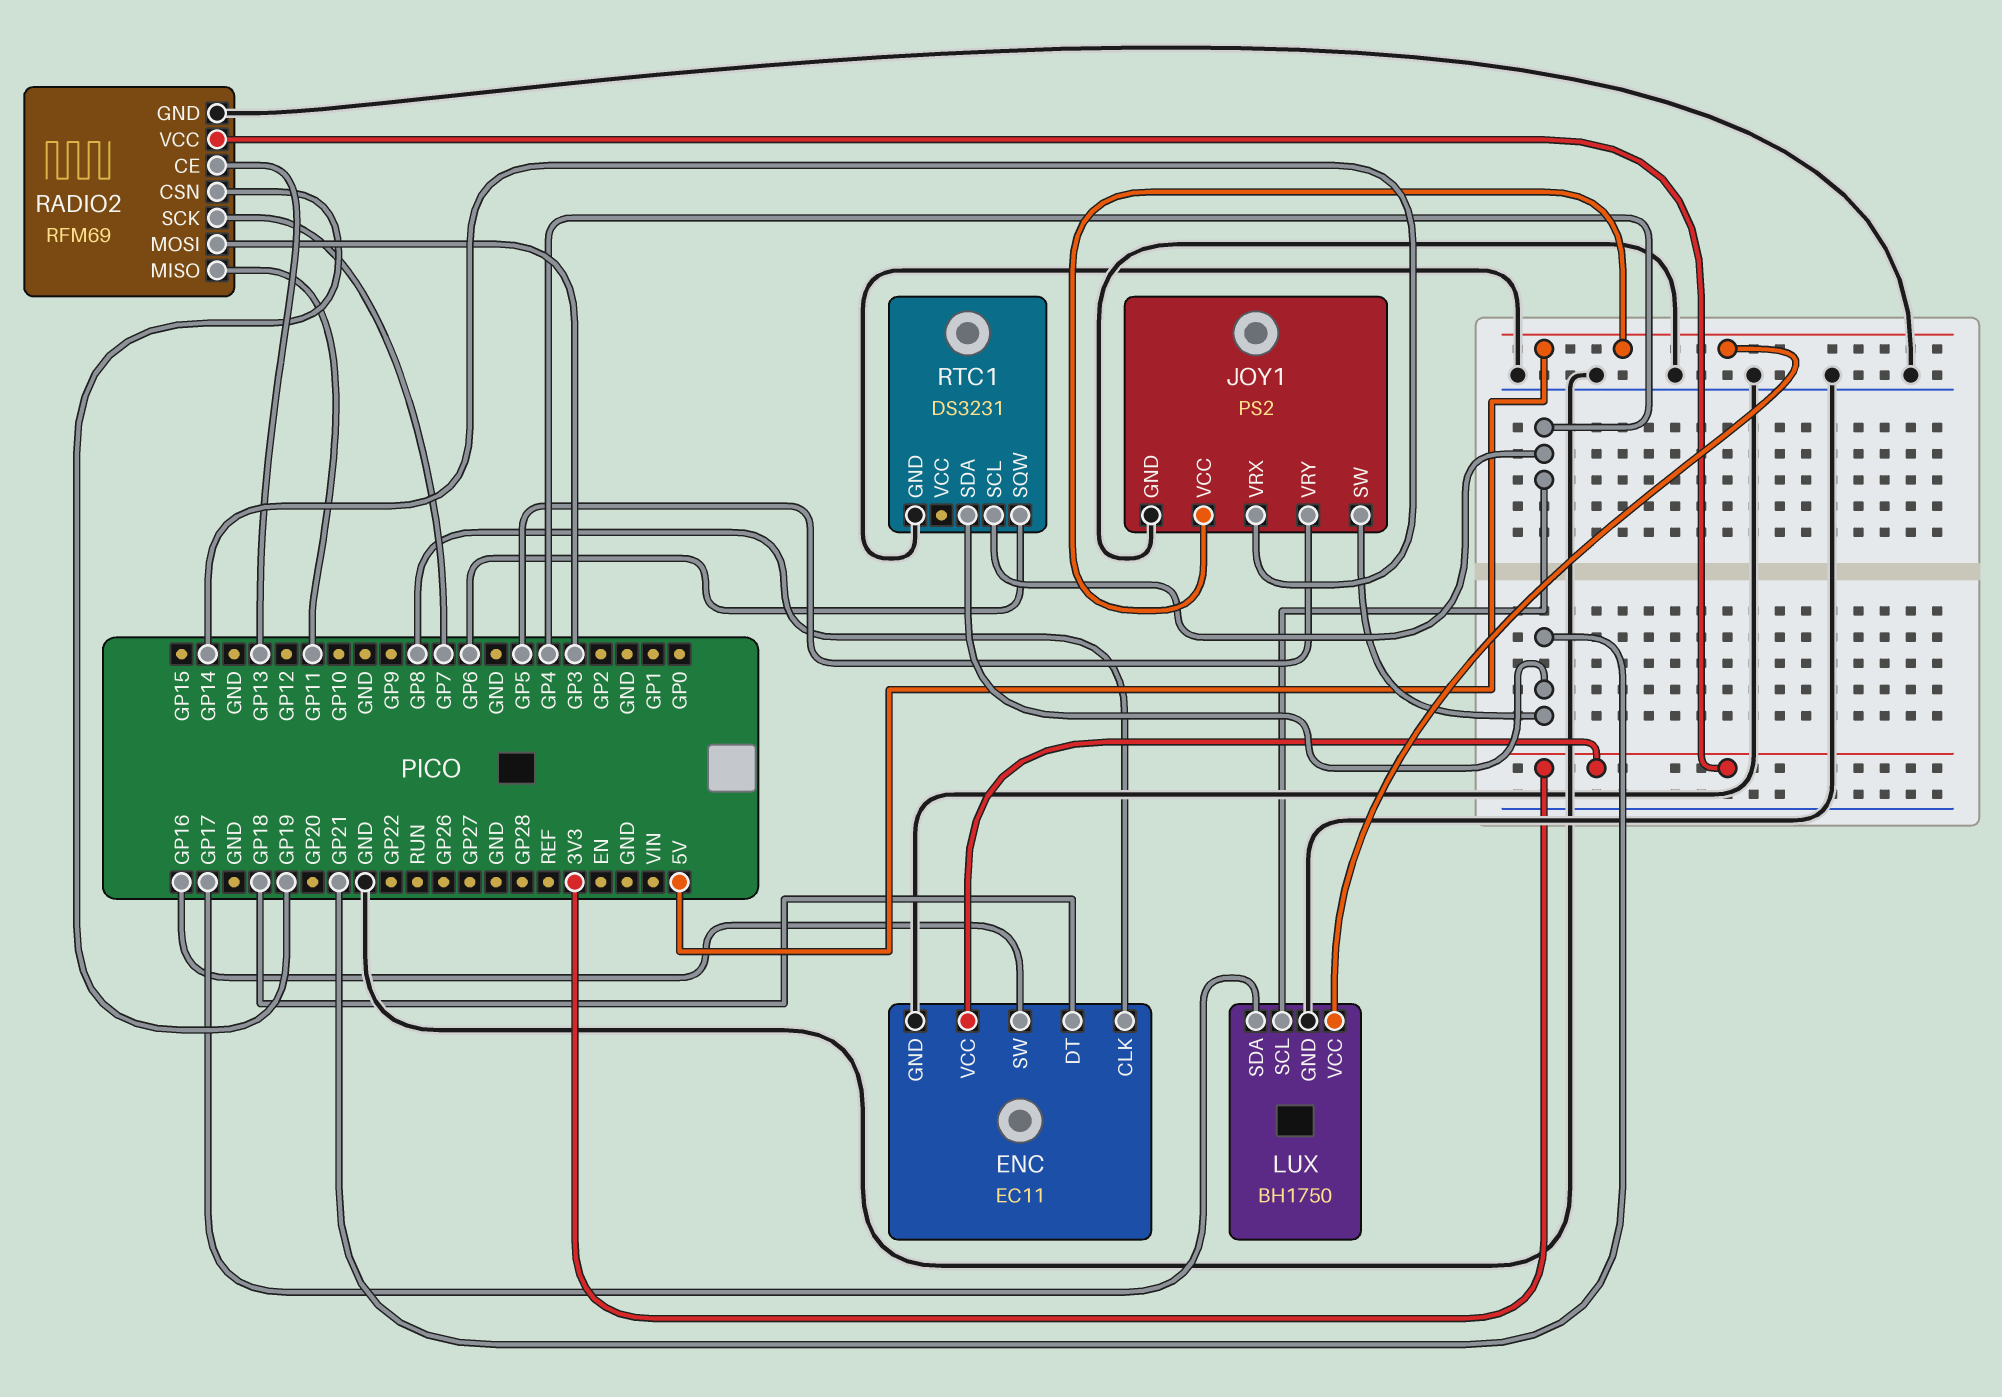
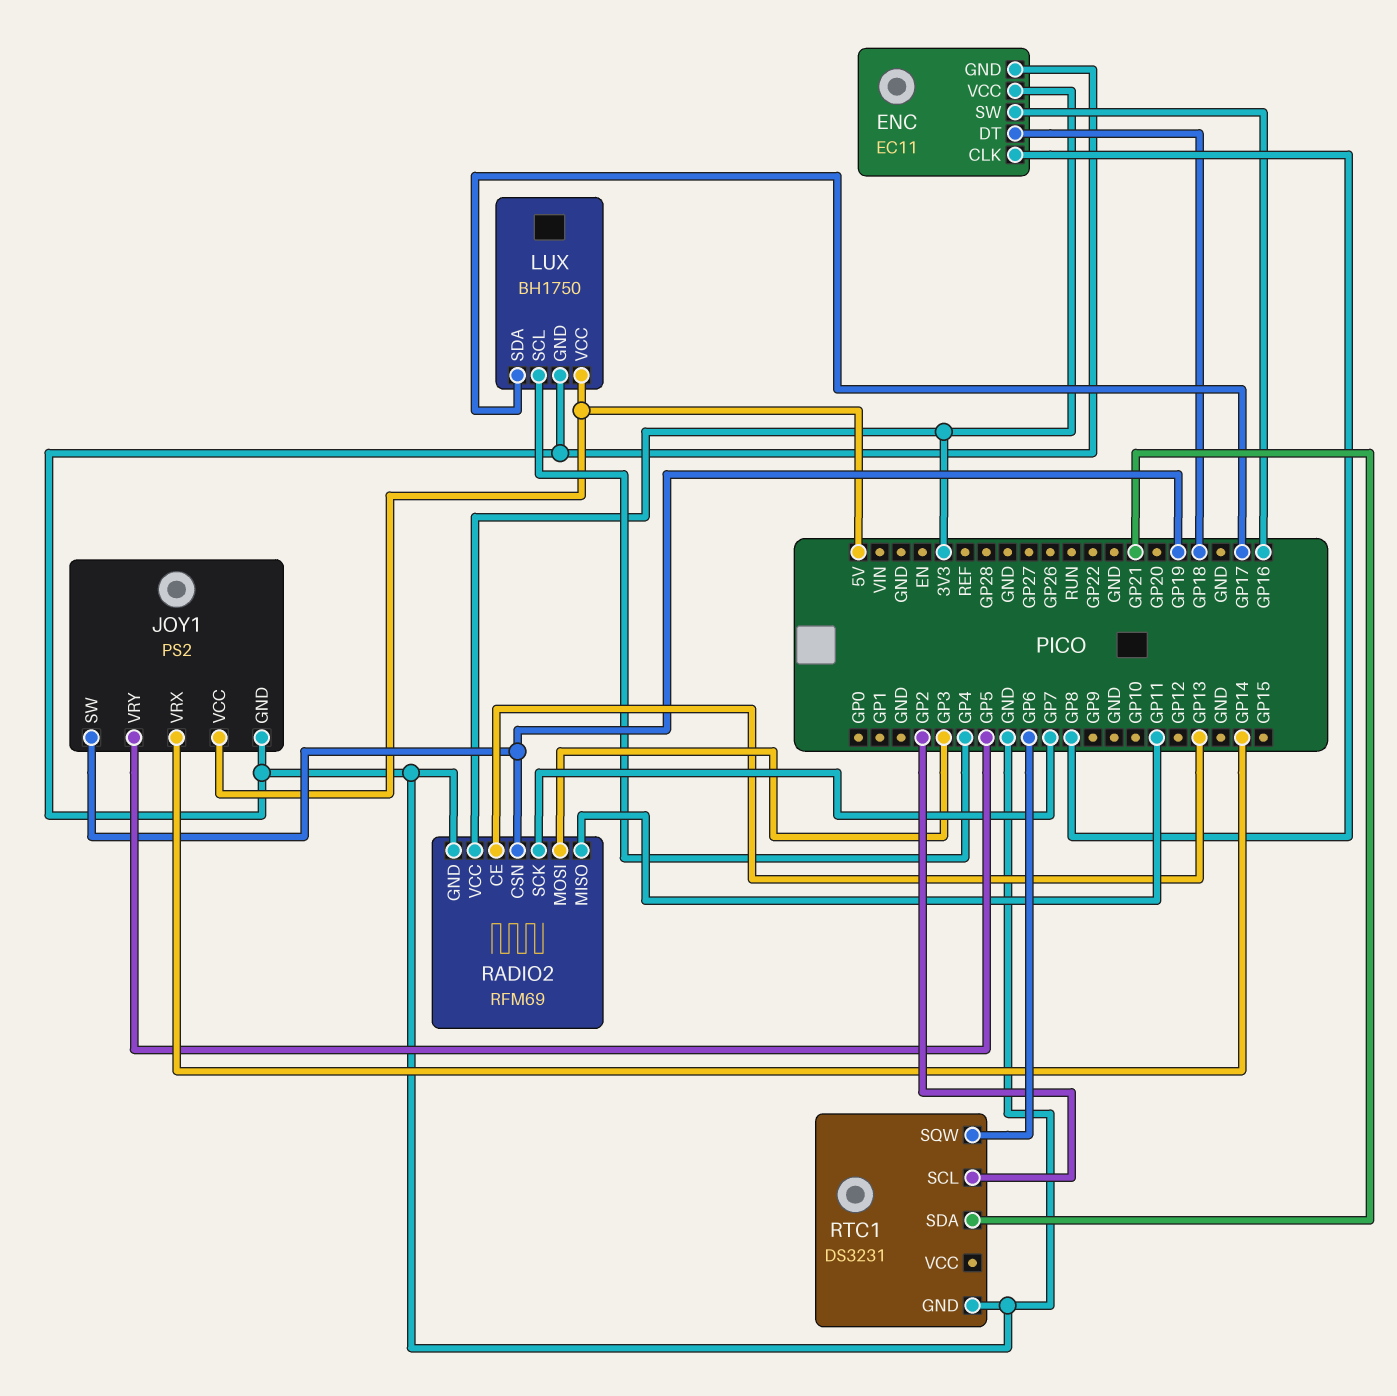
JOY1 pin SW: GP21 -> GP19
RTC1 pin SCL: GP4 -> GP2

